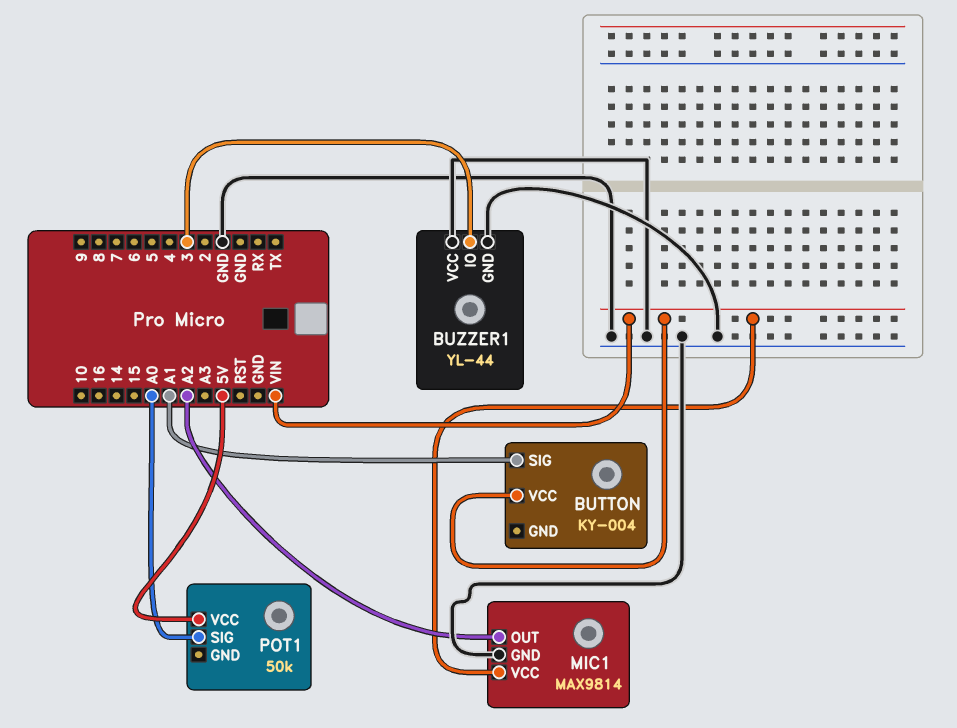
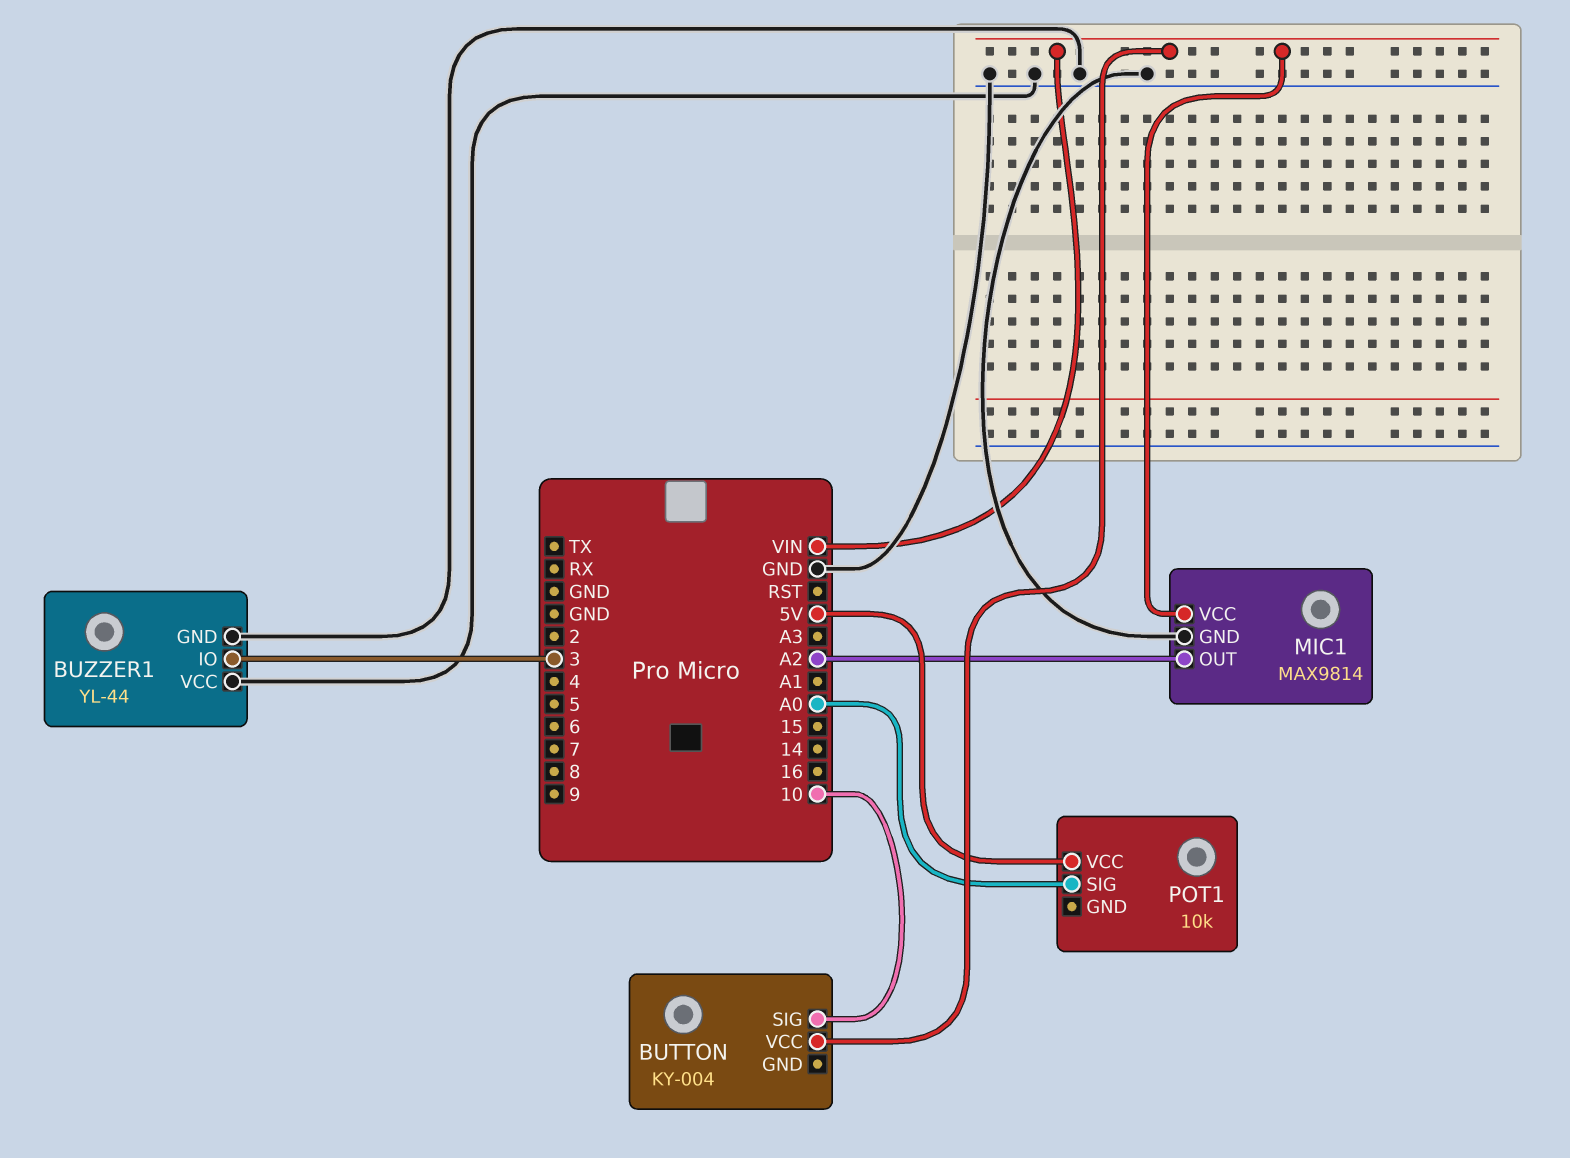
BUTTON pin SIG: A1 -> 10
POT1: 50k -> 10k

